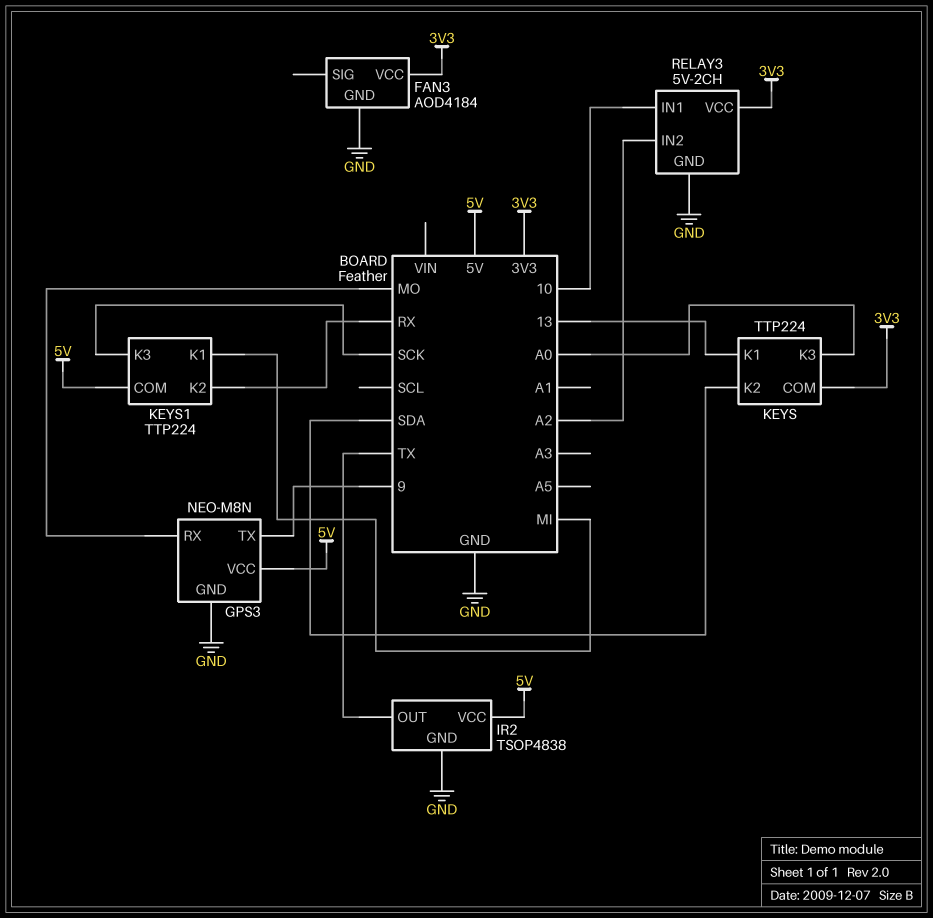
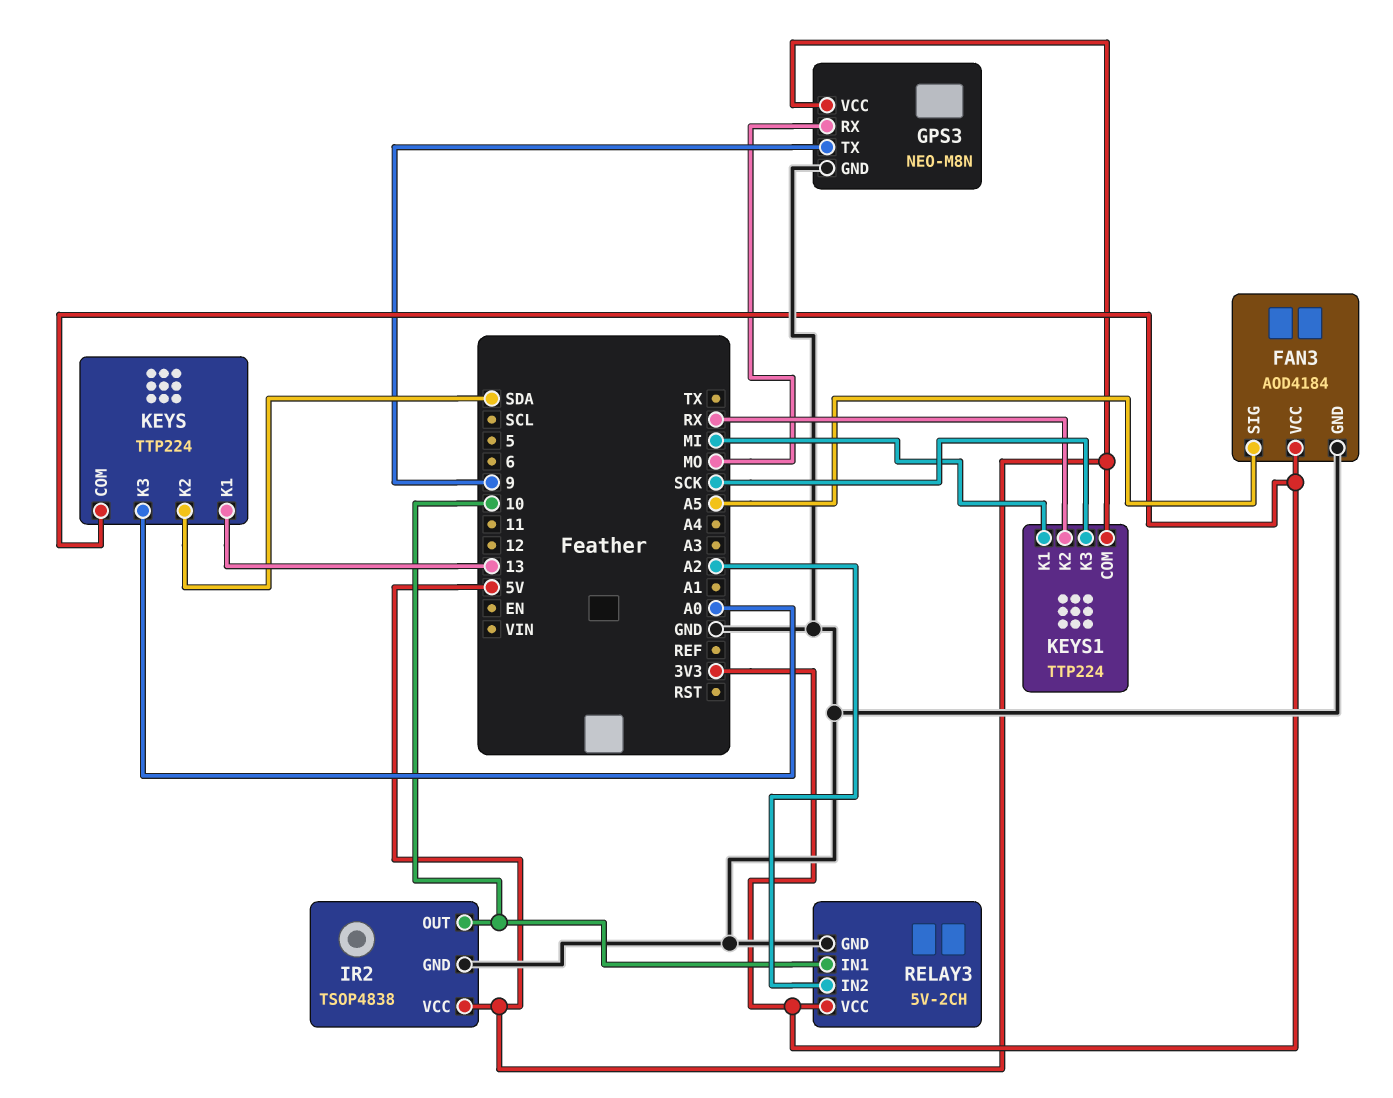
FAN3 pin SIG: none -> A5
IR2 pin OUT: TX -> 10

